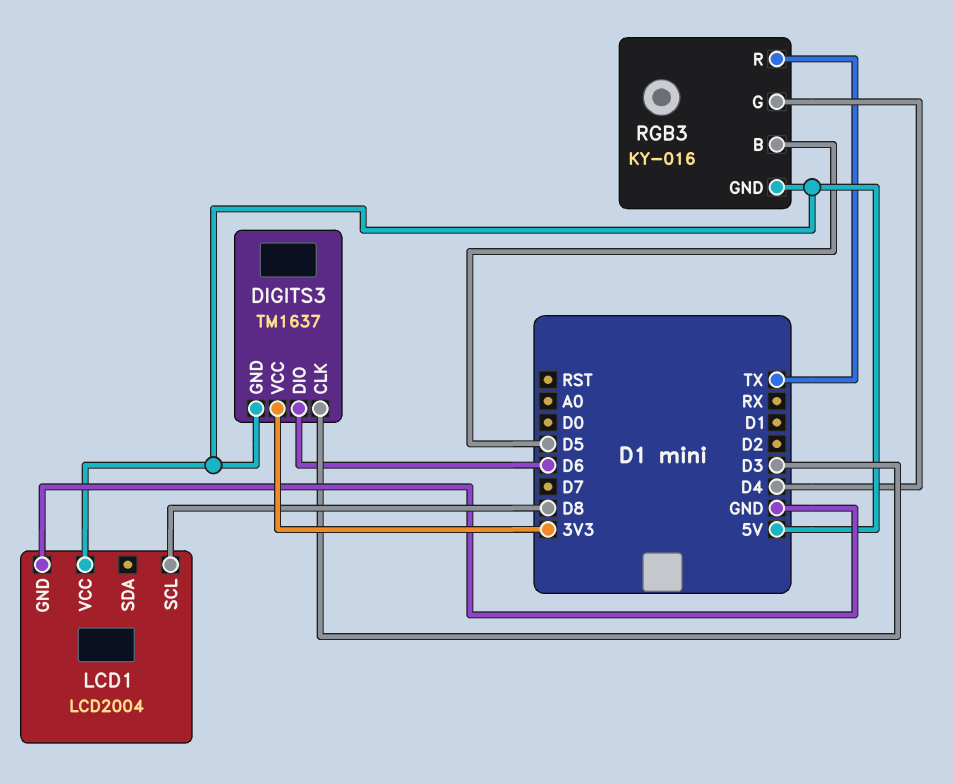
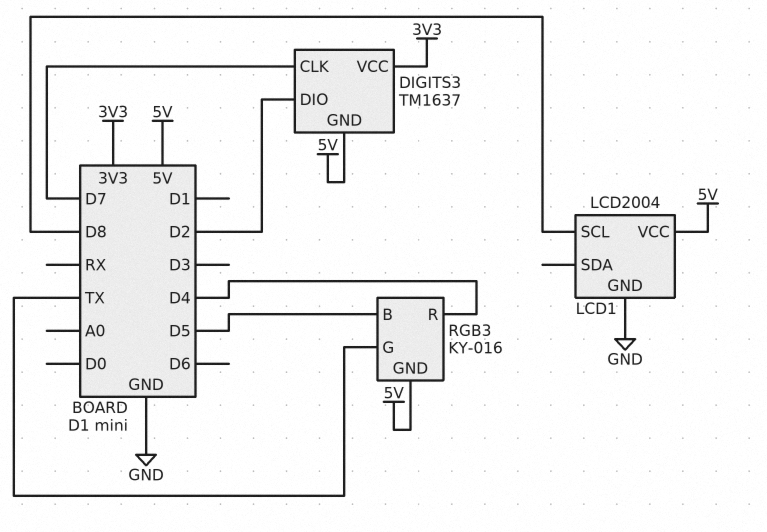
DIGITS3 pin CLK: D3 -> D7
DIGITS3 pin DIO: D6 -> D2
RGB3 pin G: D4 -> TX
RGB3 pin R: TX -> D4

